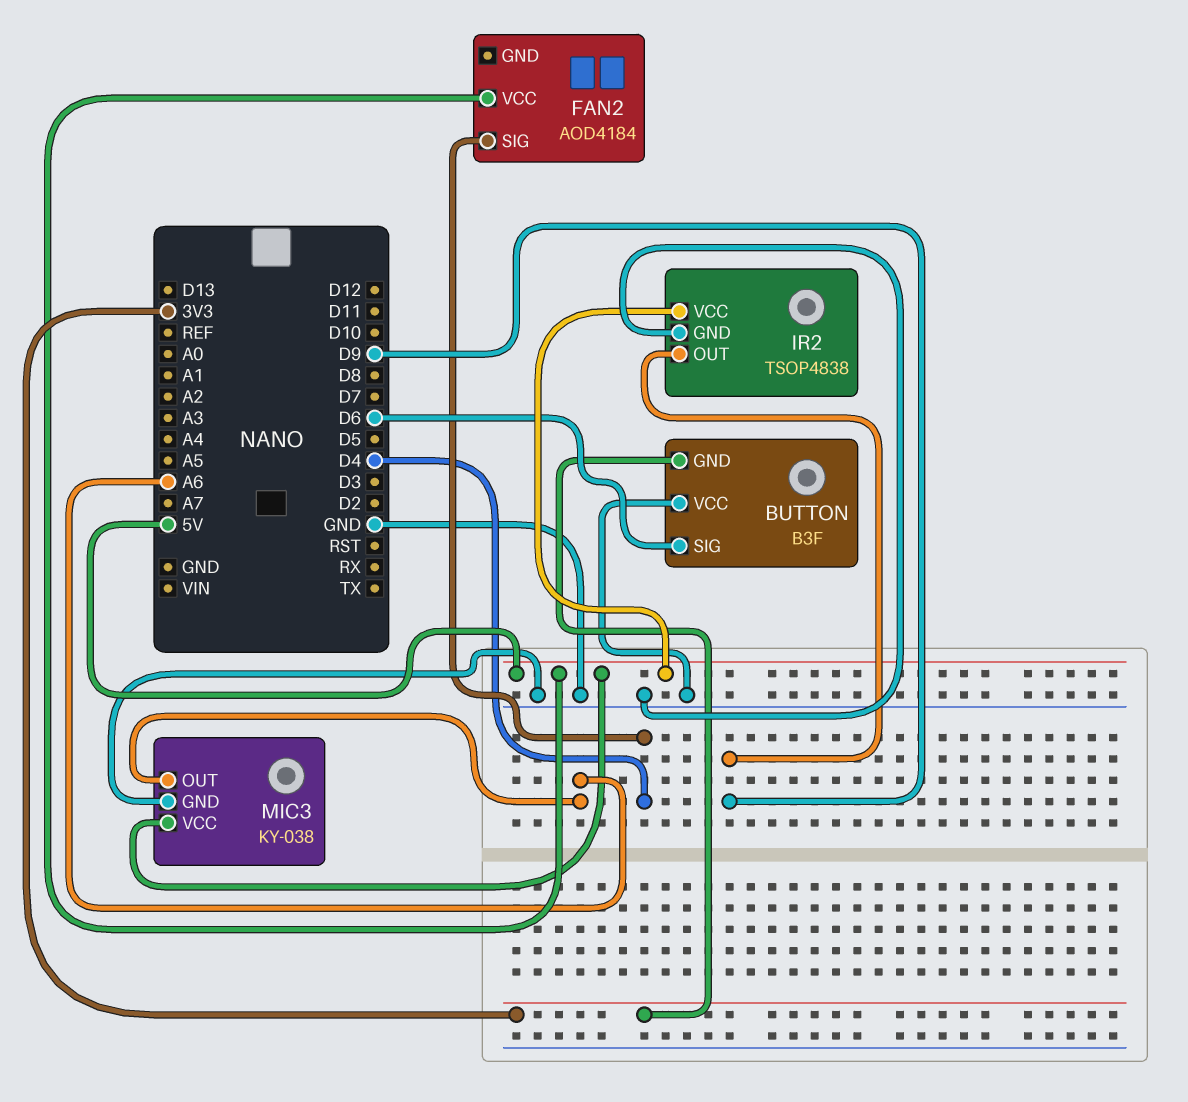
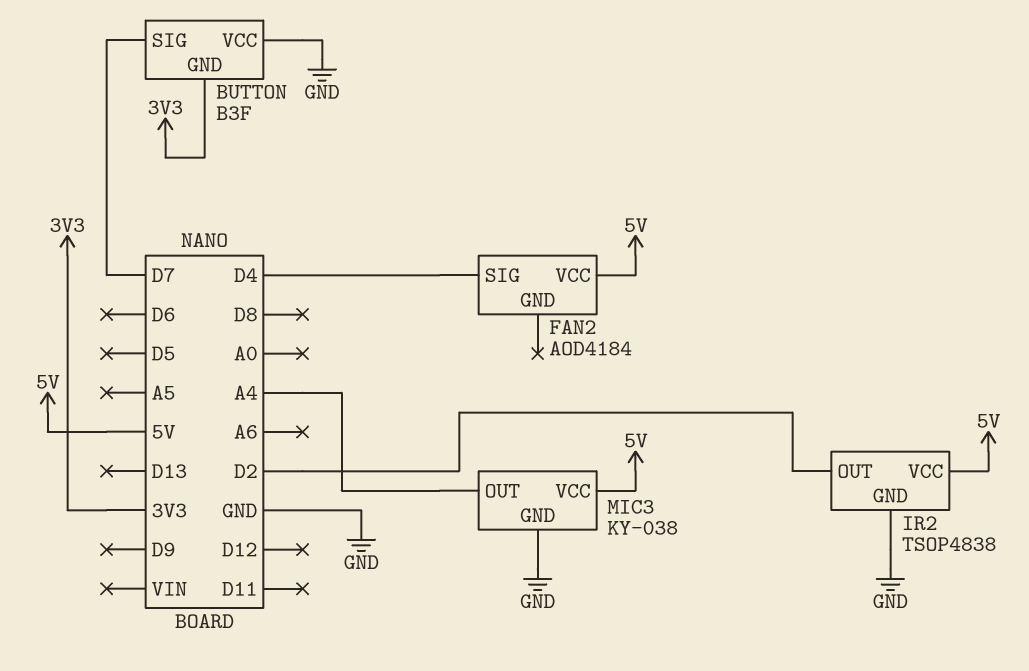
BUTTON pin SIG: D6 -> D7
IR2 pin OUT: D9 -> D2
MIC3 pin OUT: A6 -> A4

